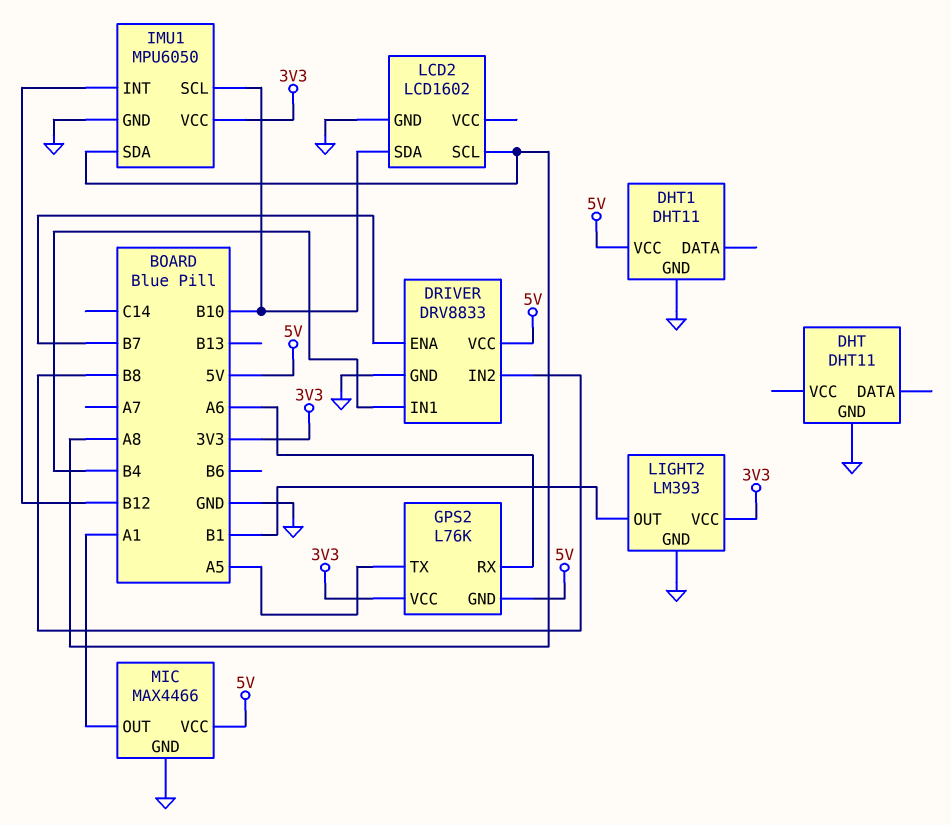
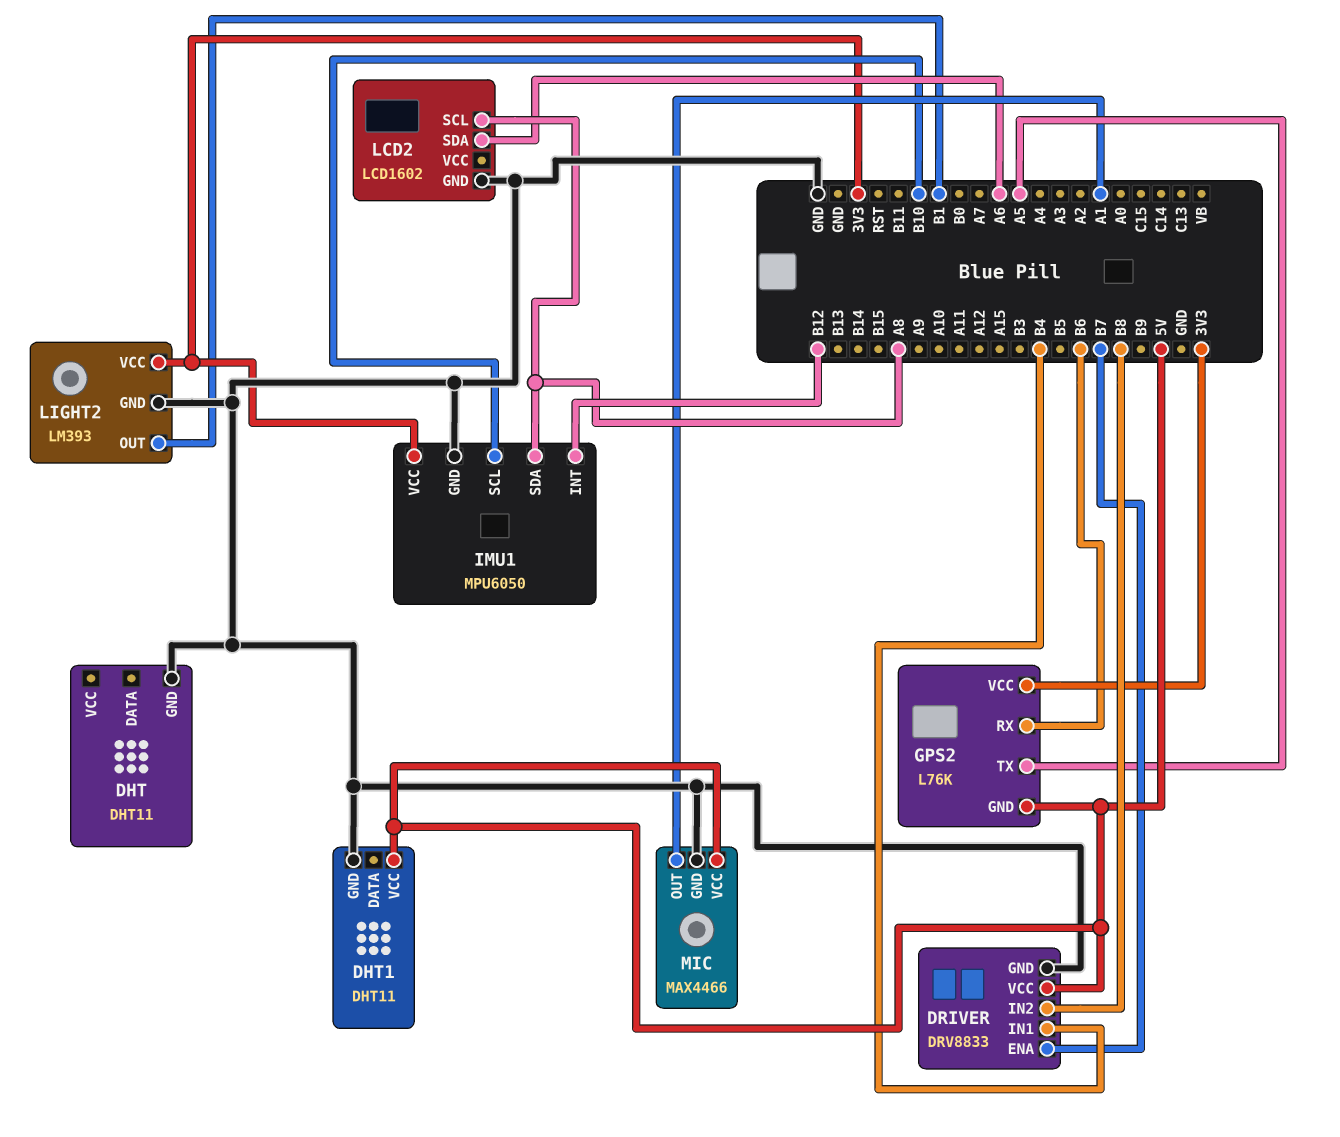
GPS2 pin RX: A6 -> B6
LCD2 pin SDA: B10 -> A6

